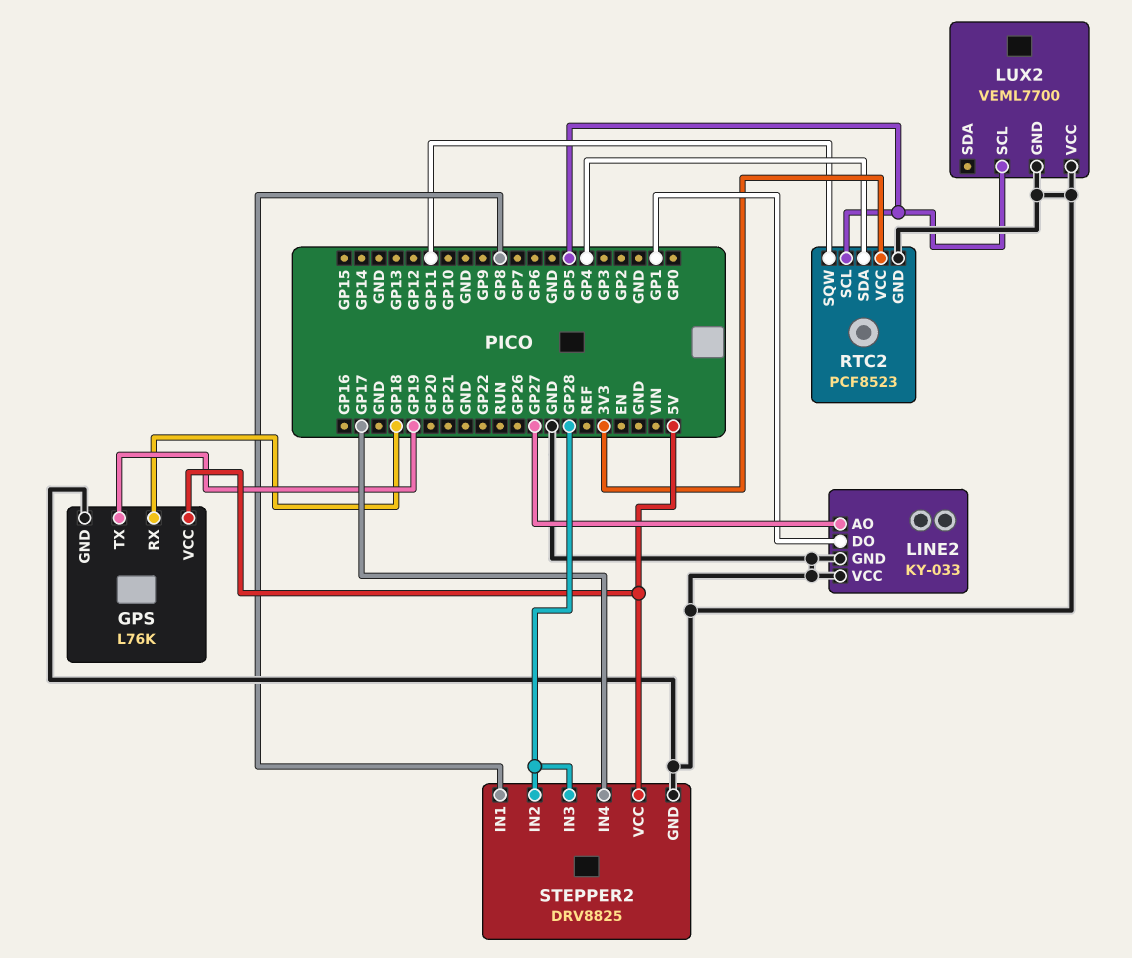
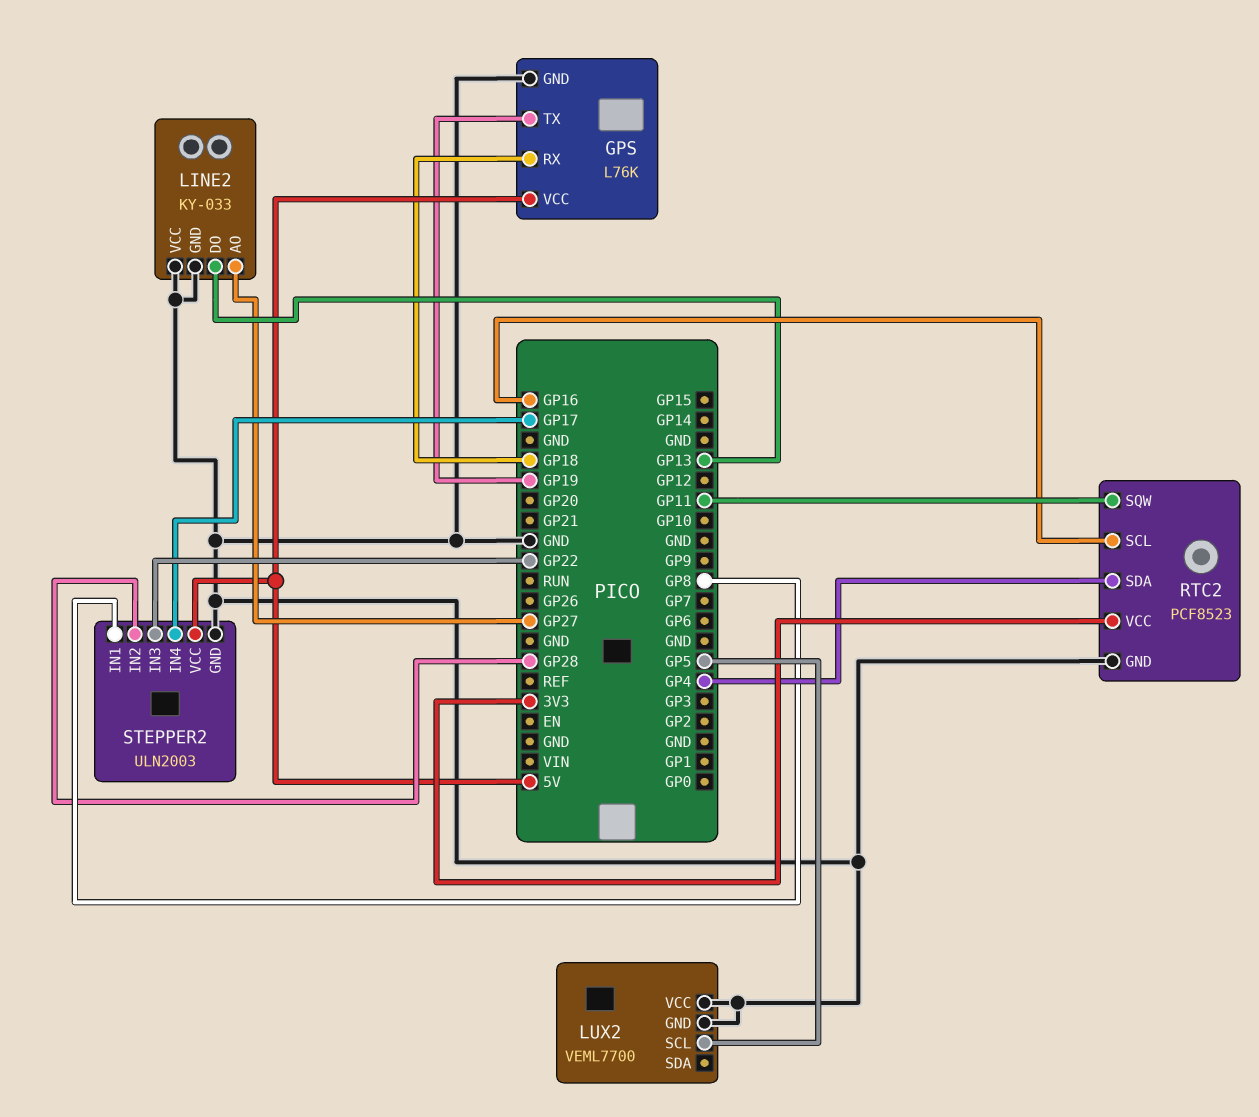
LINE2 pin DO: GP1 -> GP13
RTC2 pin SCL: GP5 -> GP16
STEPPER2: DRV8825 -> ULN2003
STEPPER2 pin IN3: GP28 -> GP22

